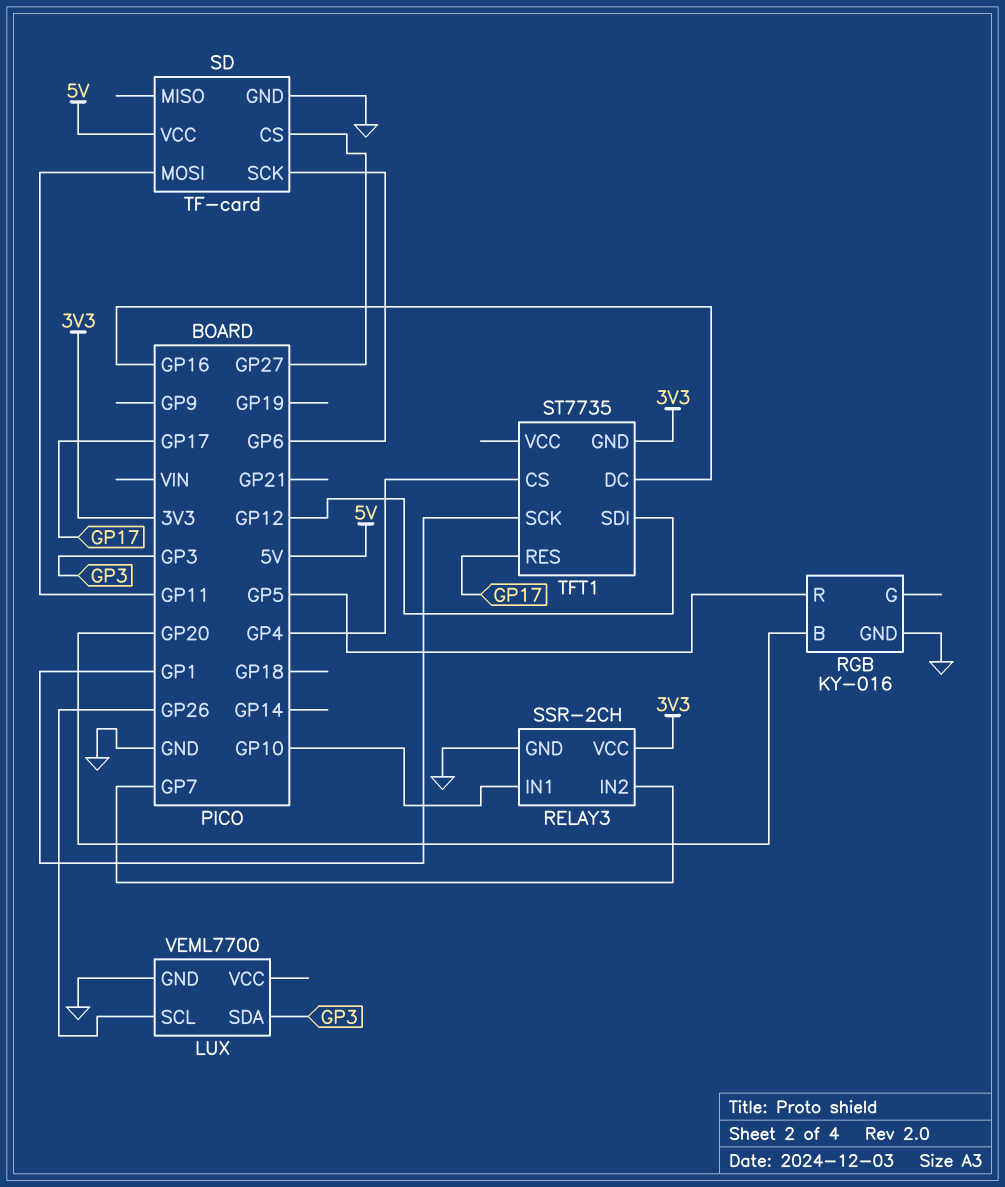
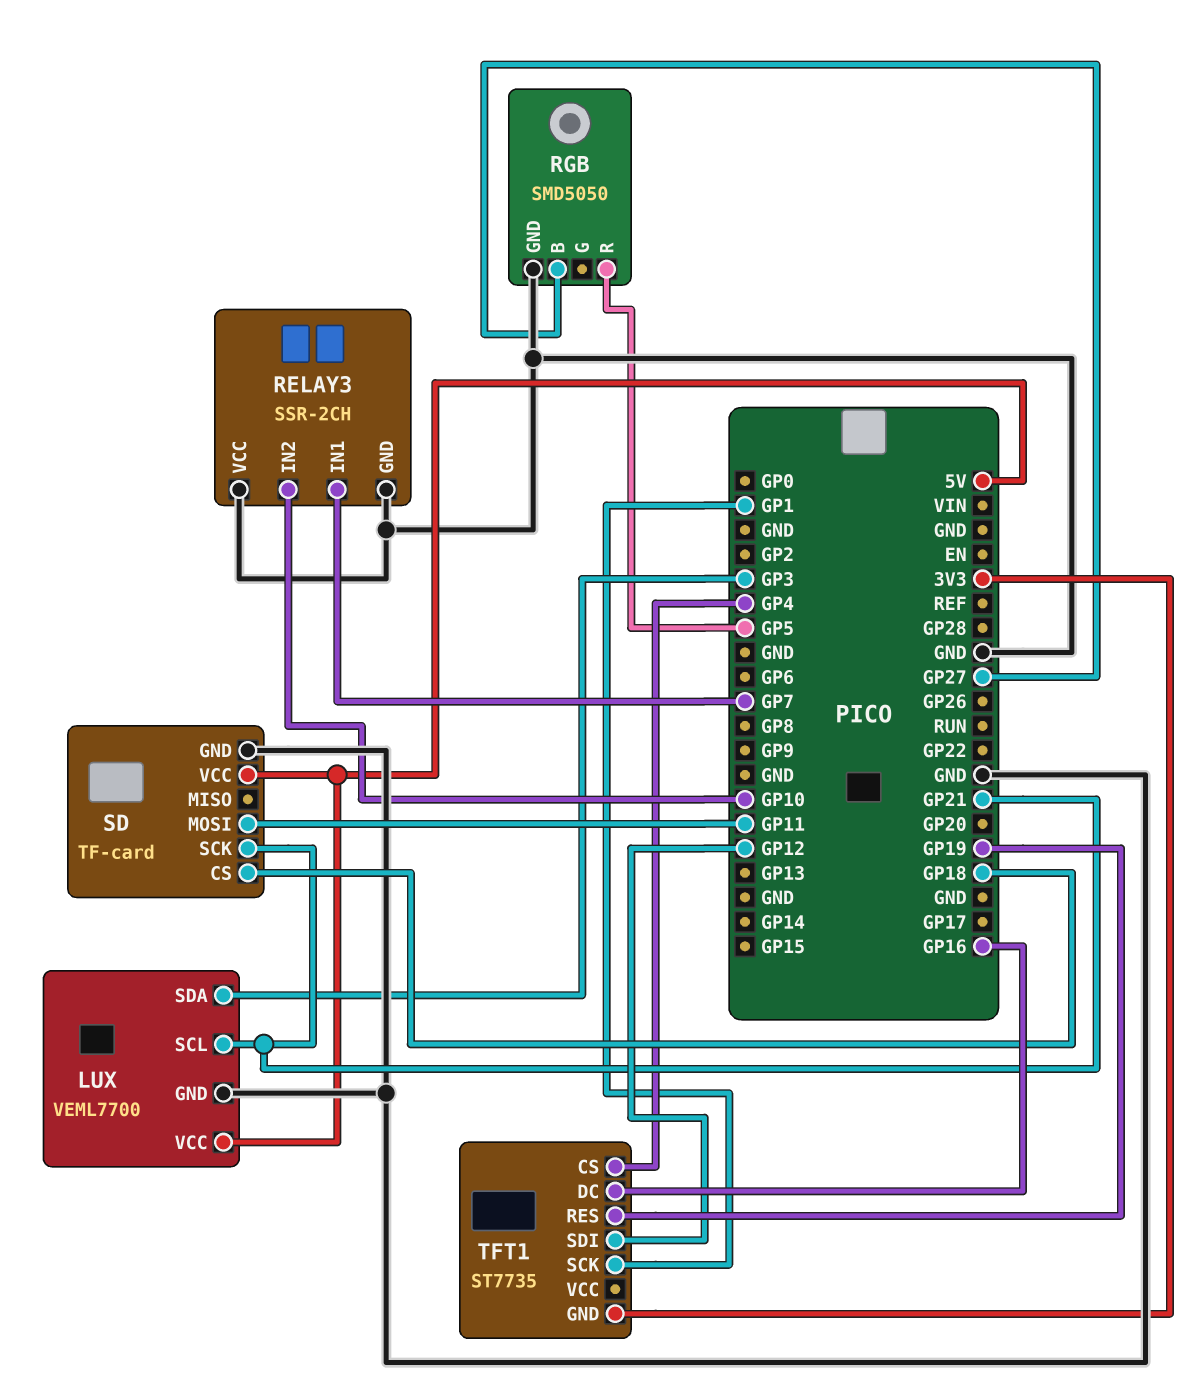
LUX pin SCL: GP26 -> GP21
LUX pin VCC: none -> 5V
RELAY3 pin IN1: GP10 -> GP7
RELAY3 pin IN2: GP7 -> GP10
RELAY3 pin VCC: 3V3 -> GND
RGB: KY-016 -> SMD5050
RGB pin B: GP20 -> GP27
SD pin CS: GP27 -> GP18
SD pin SCK: GP6 -> GP21
TFT1 pin RES: GP17 -> GP19

